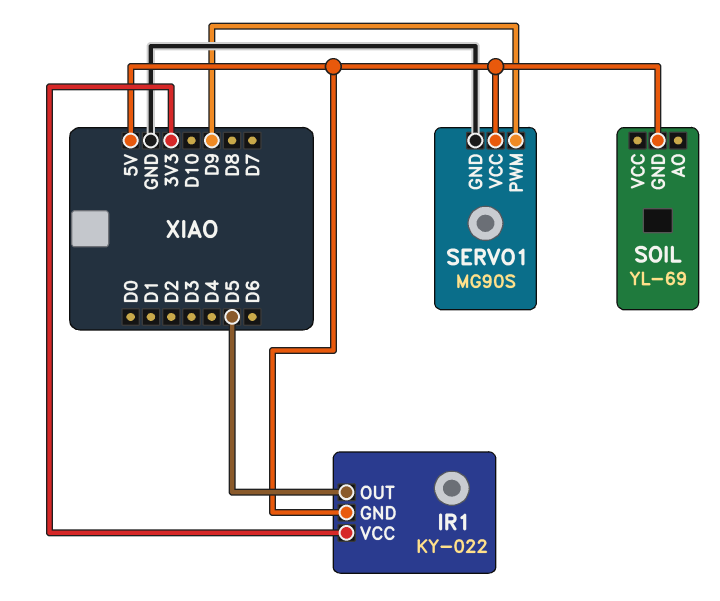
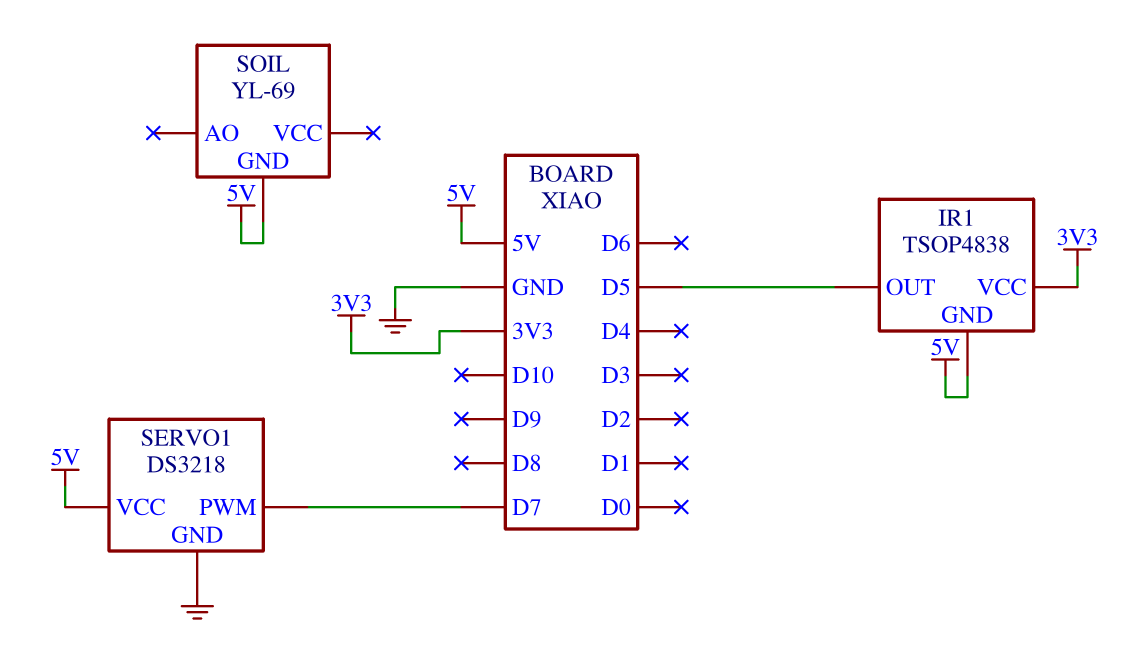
IR1: KY-022 -> TSOP4838
SERVO1: MG90S -> DS3218
SERVO1 pin PWM: D9 -> D7

